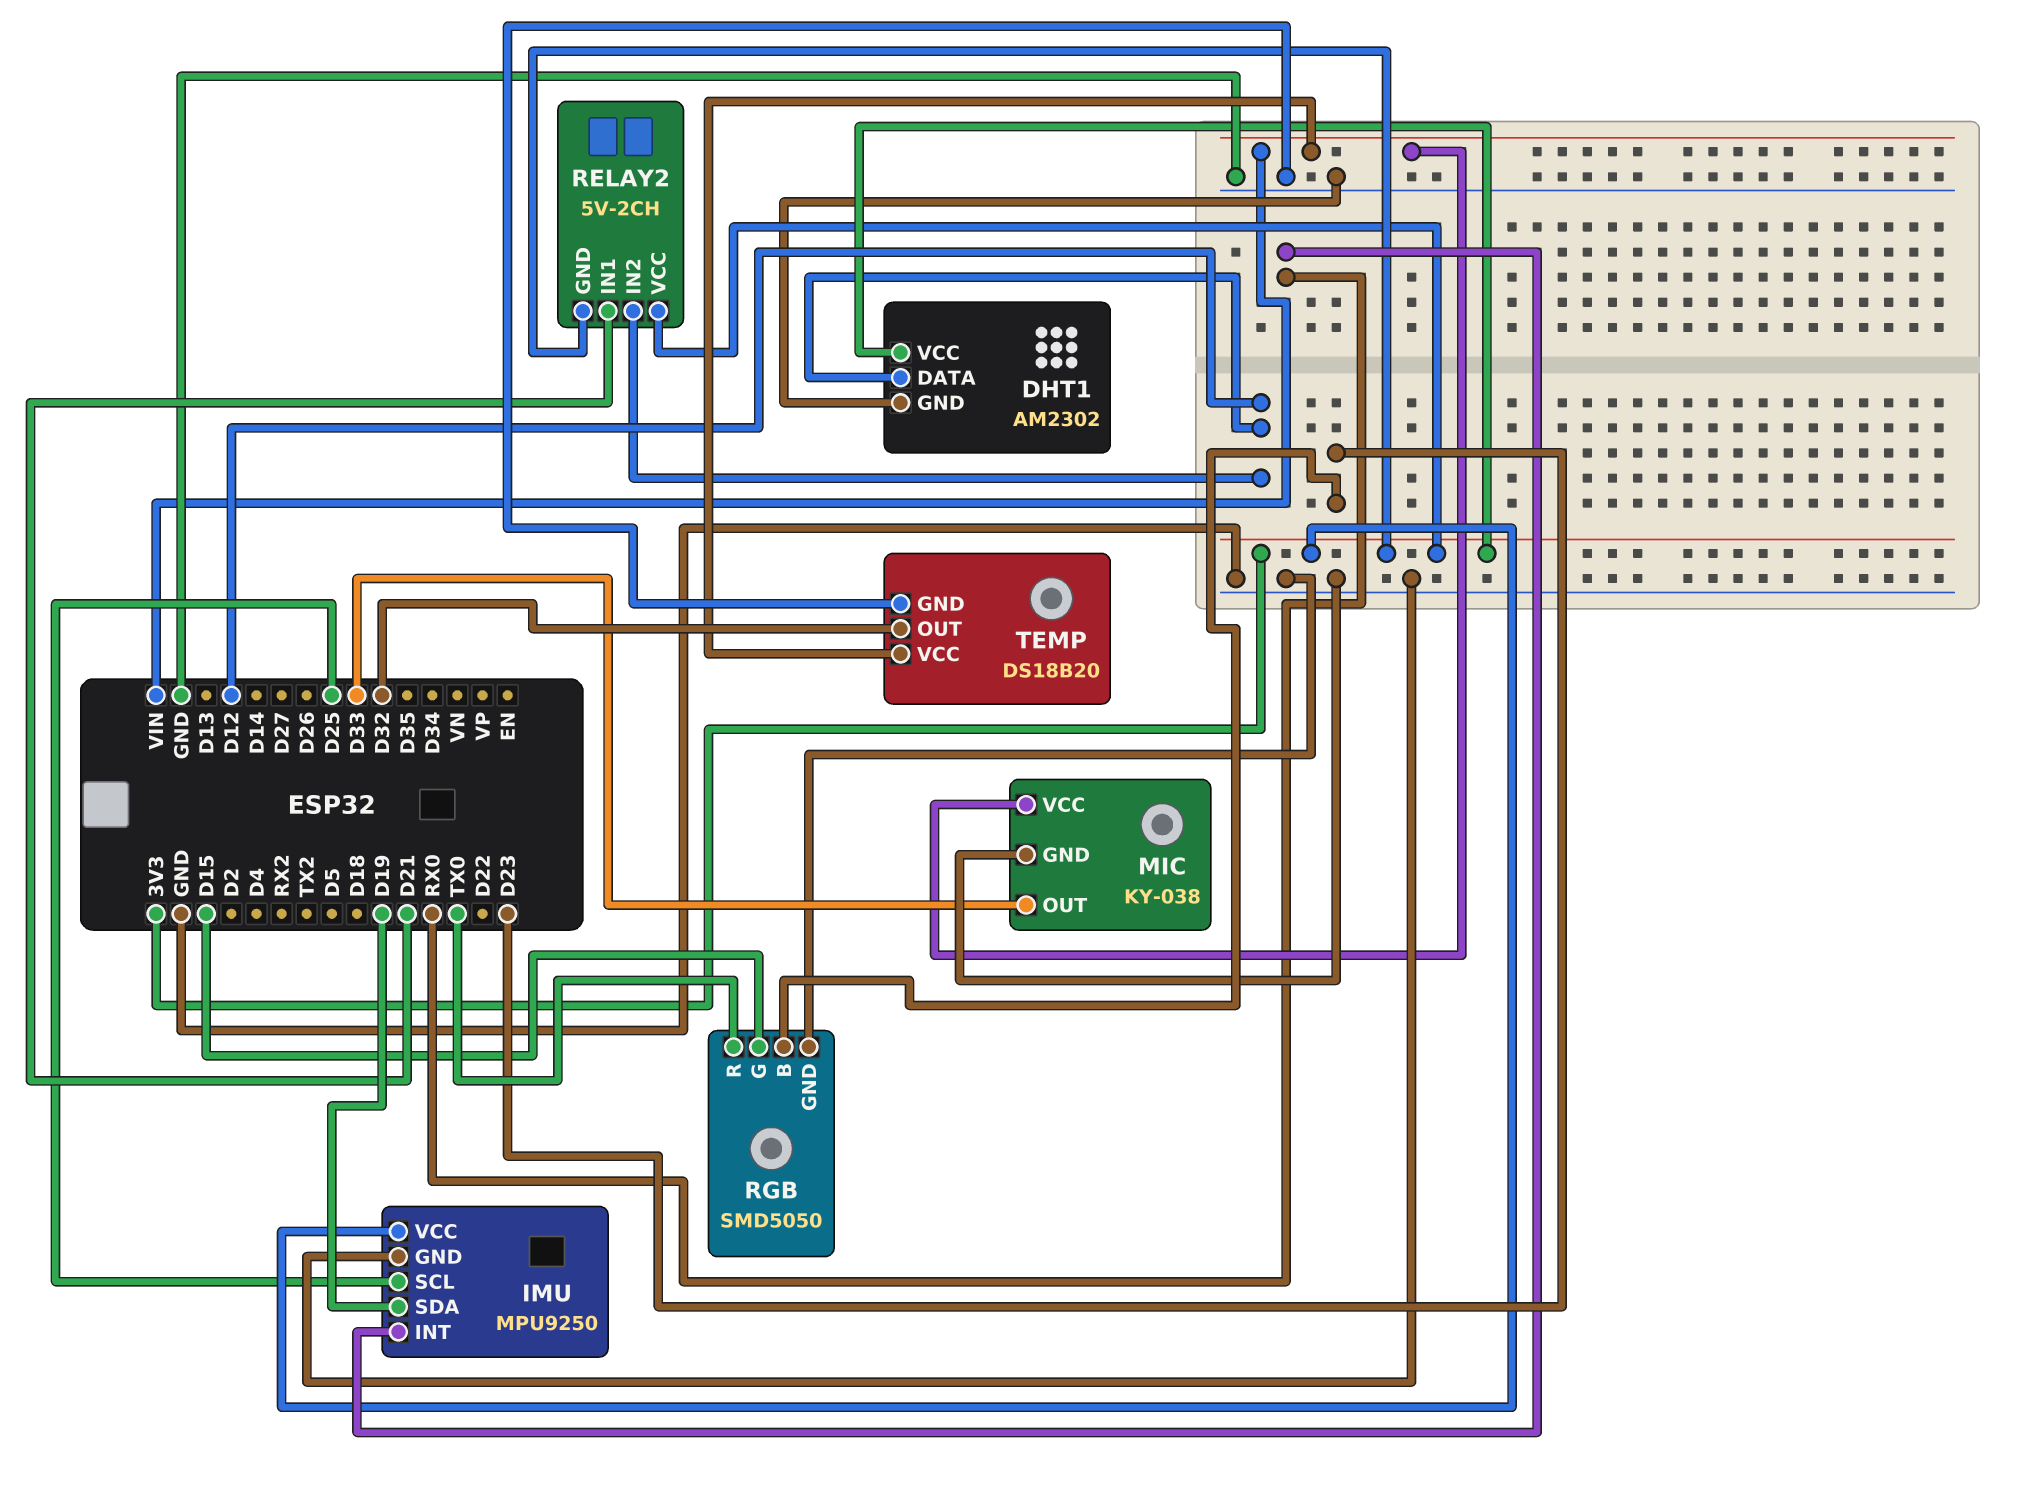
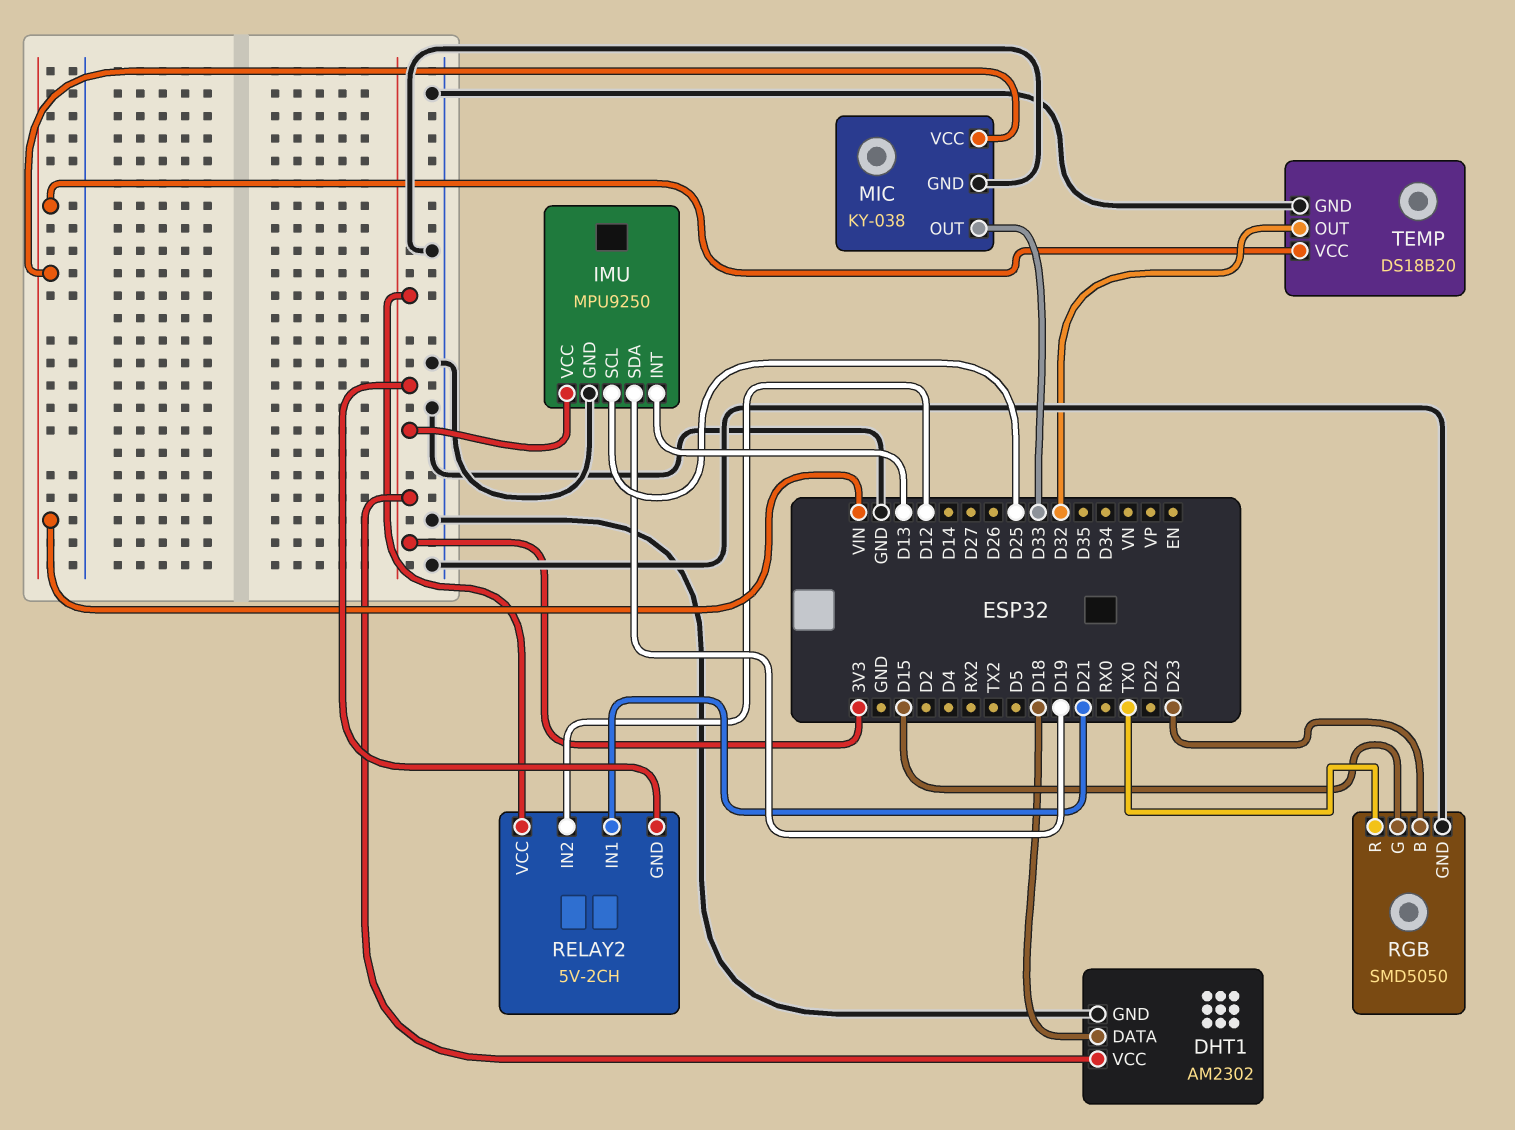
DHT1 pin DATA: D12 -> D18
IMU pin INT: RX0 -> D13

